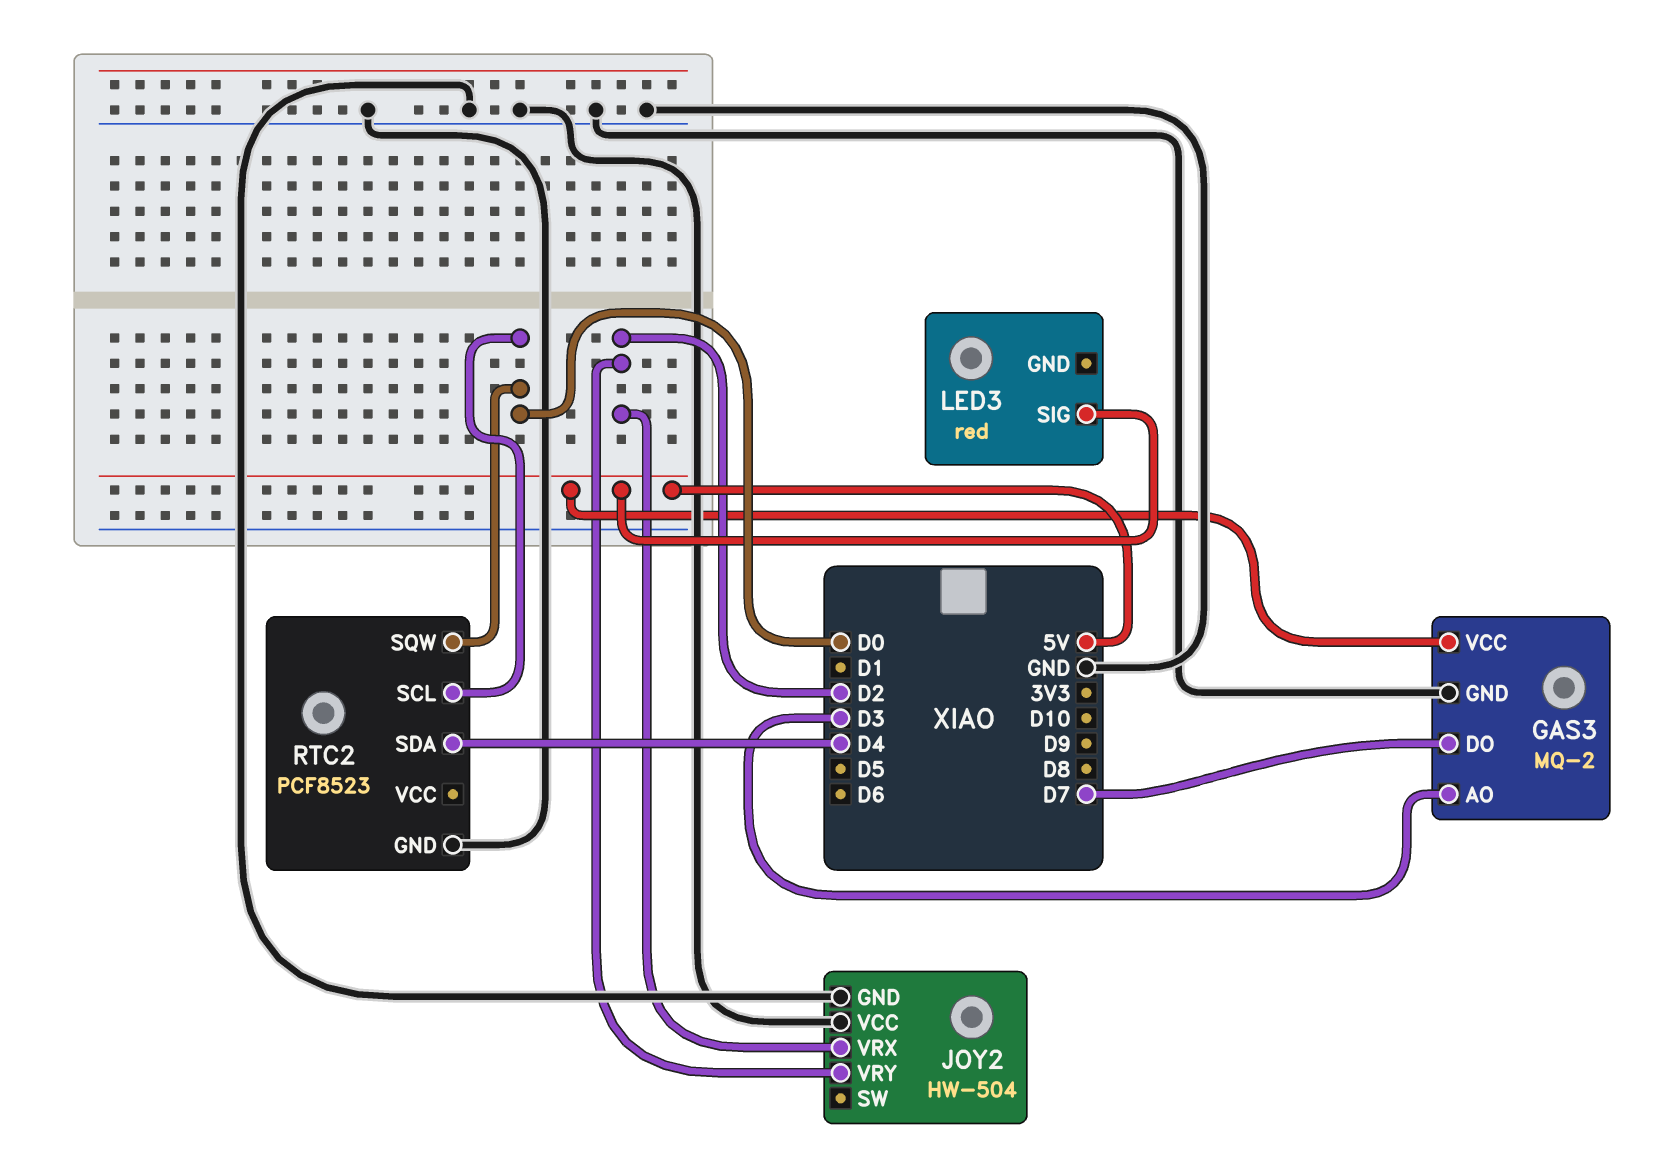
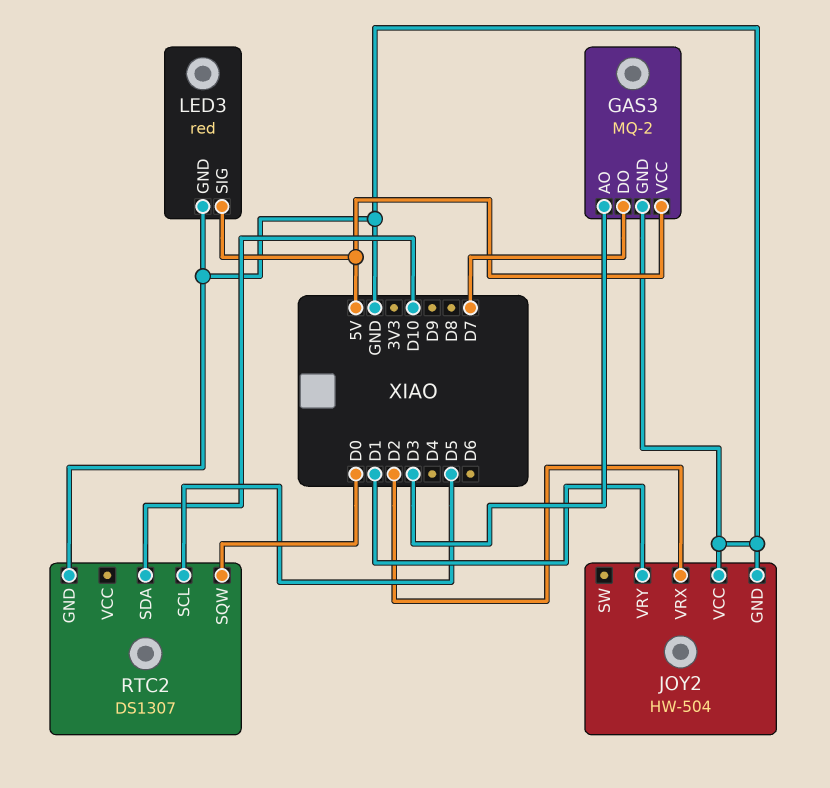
JOY2 pin VRY: D2 -> D1
LED3 pin GND: none -> GND
RTC2: PCF8523 -> DS1307
RTC2 pin SCL: D0 -> D5
RTC2 pin SDA: D4 -> D10

